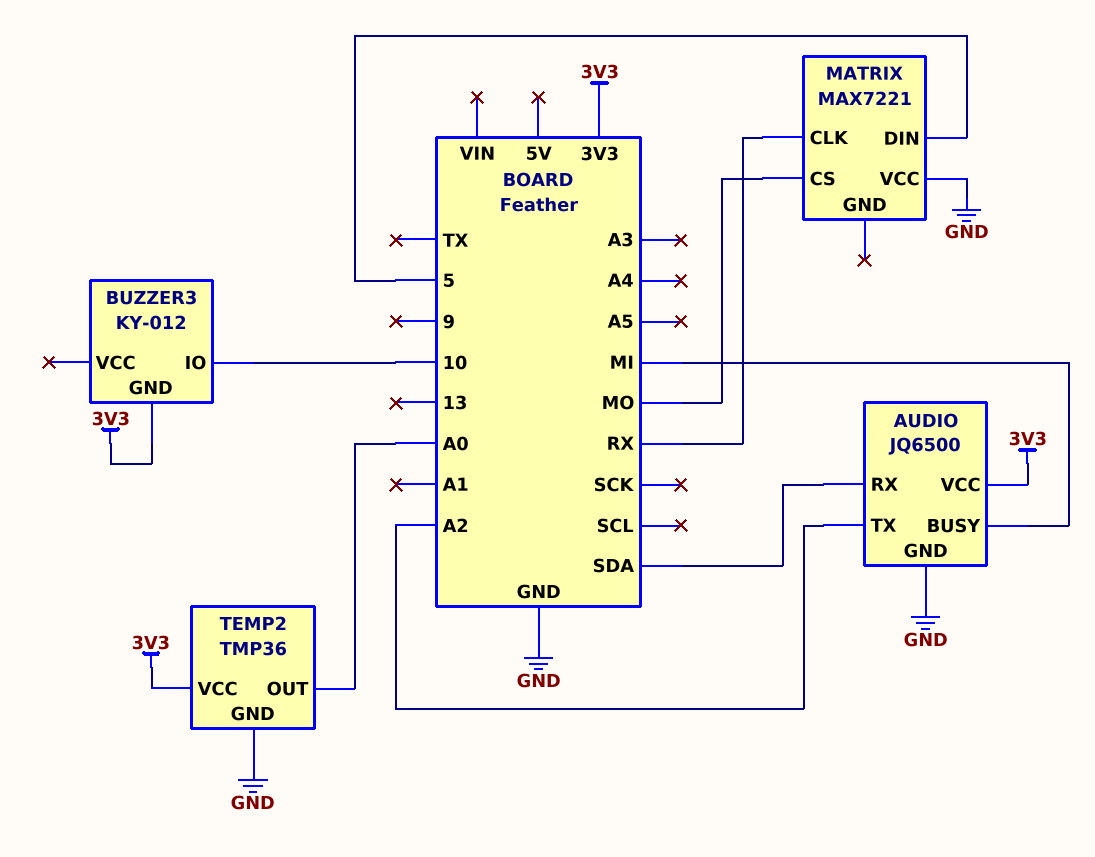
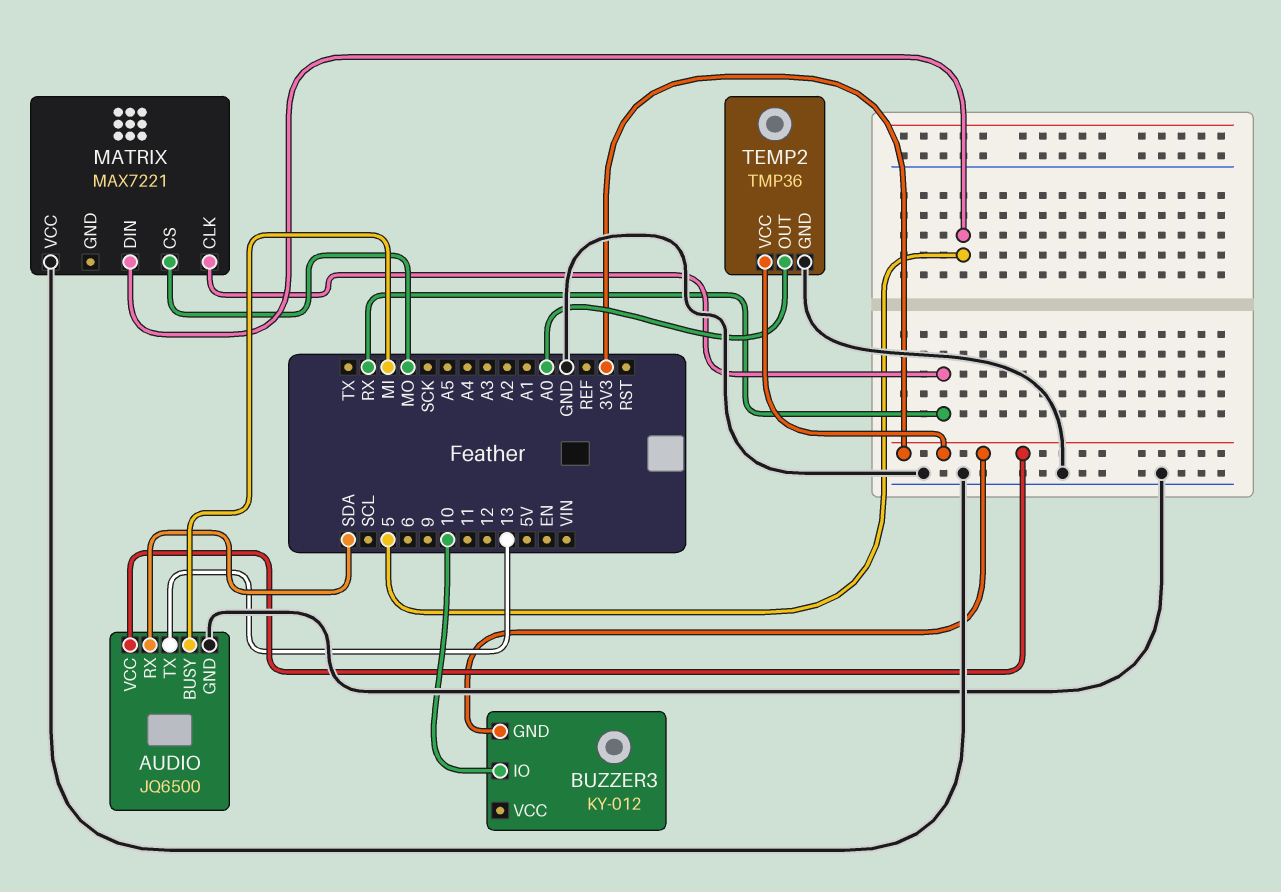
AUDIO pin TX: A2 -> 13

